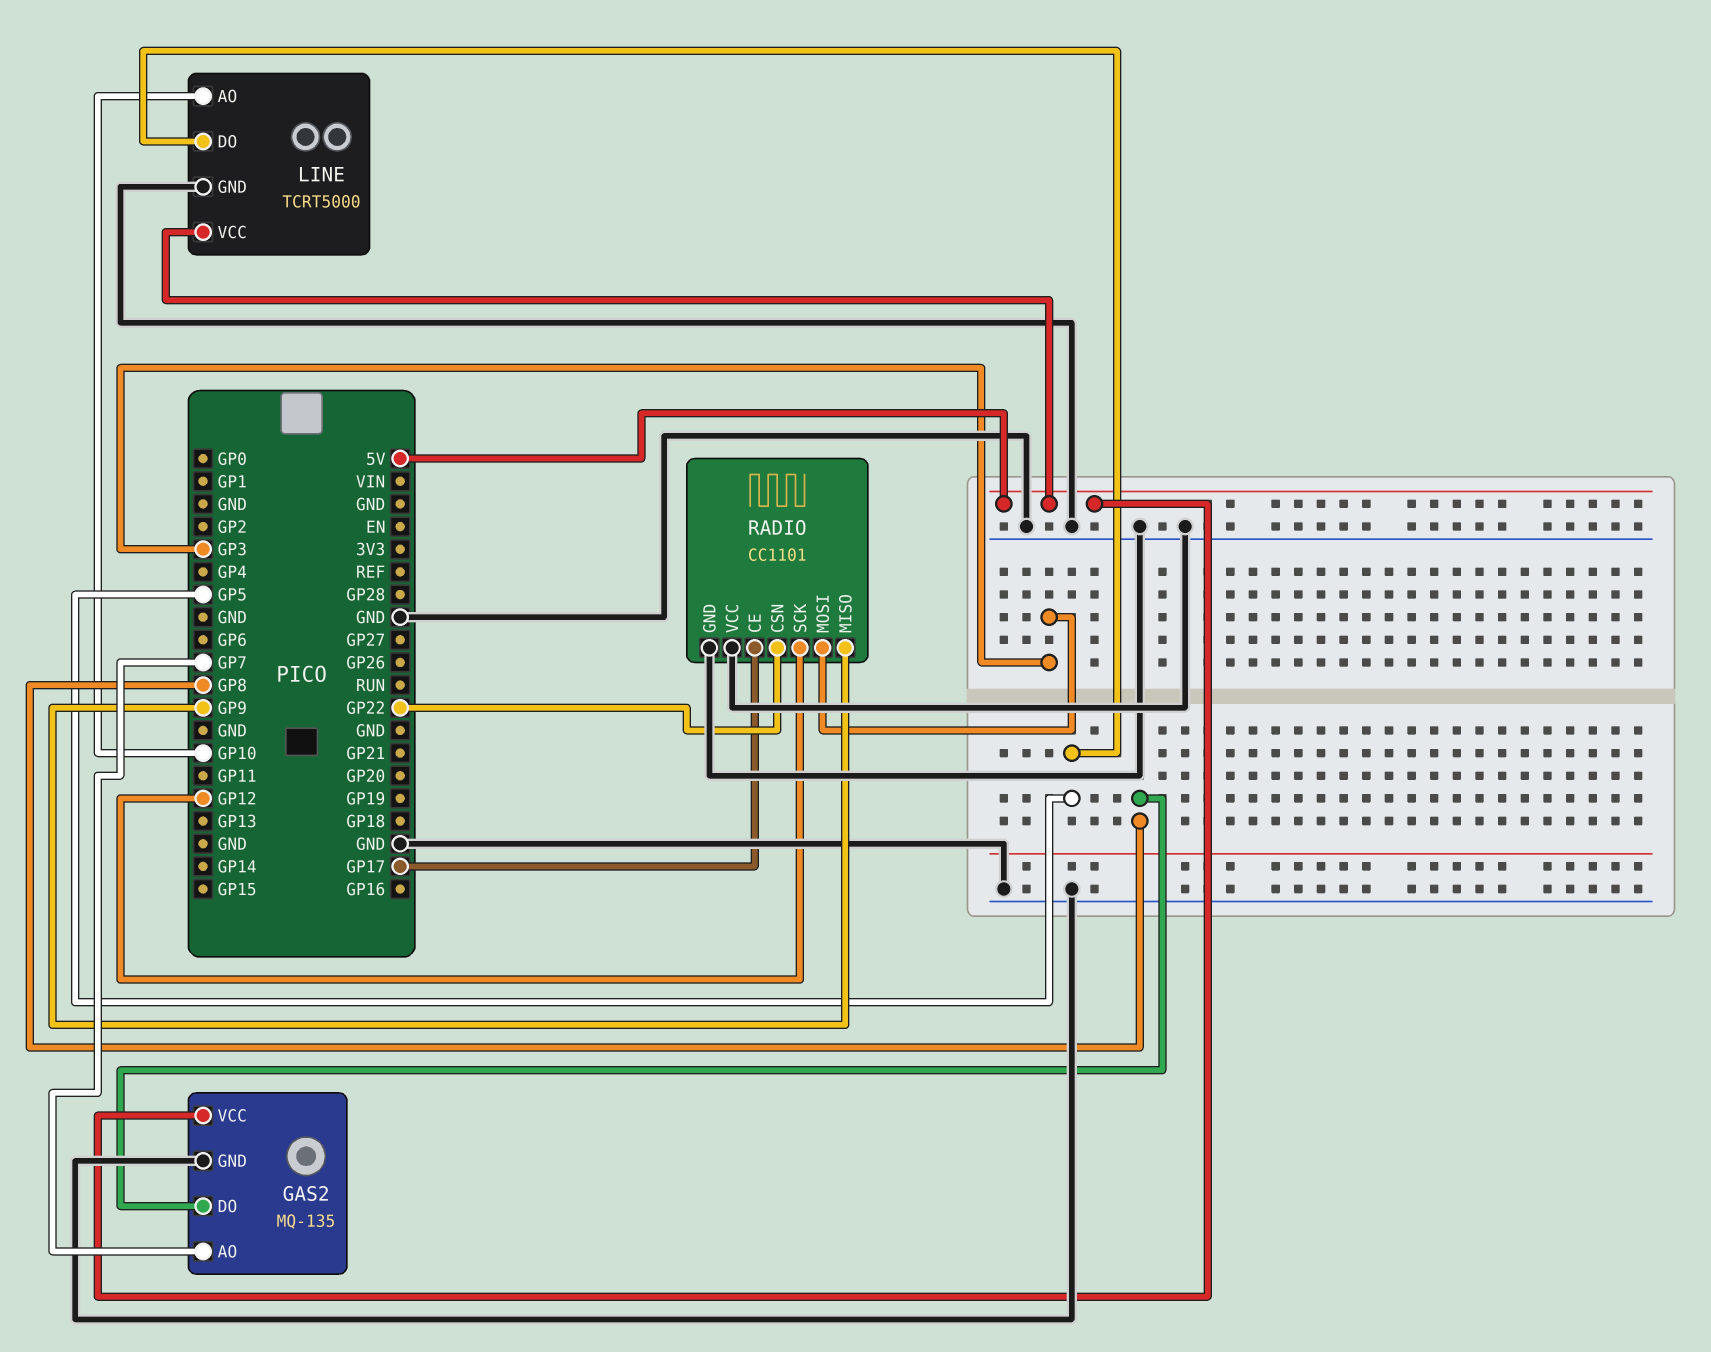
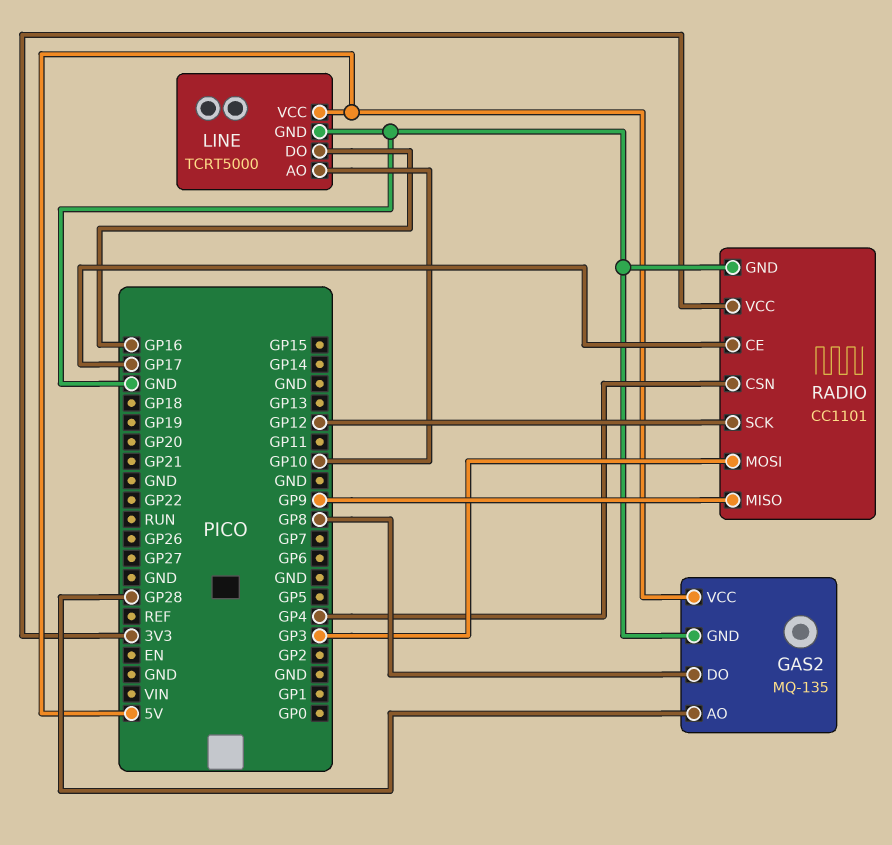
GAS2 pin AO: GP7 -> GP28
LINE pin DO: GP5 -> GP16
RADIO pin CSN: GP22 -> GP4
RADIO pin VCC: GND -> 3V3

